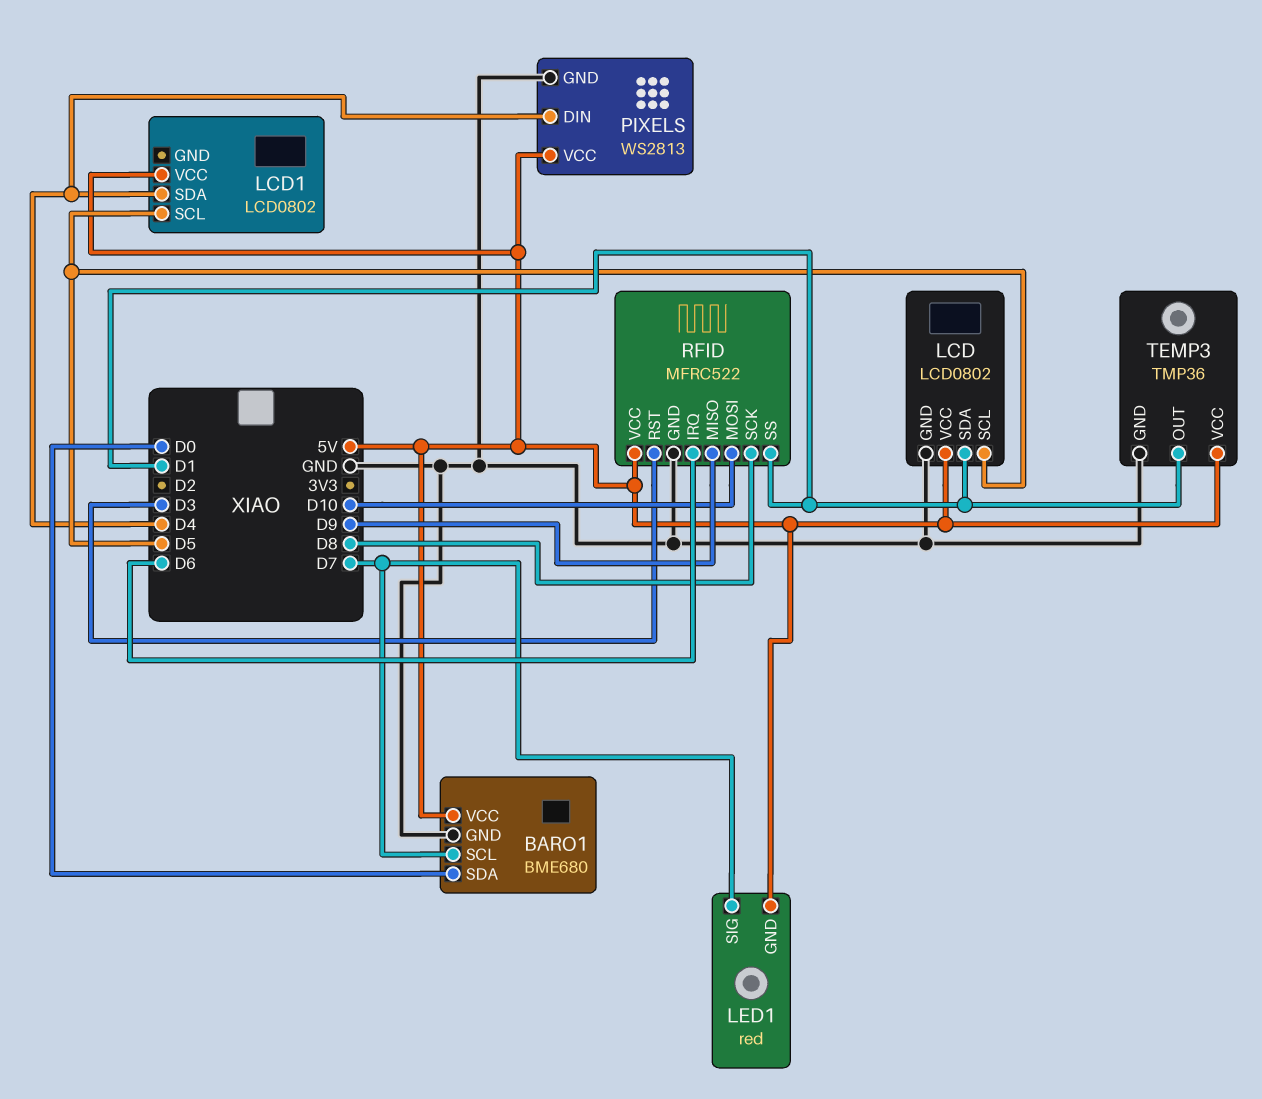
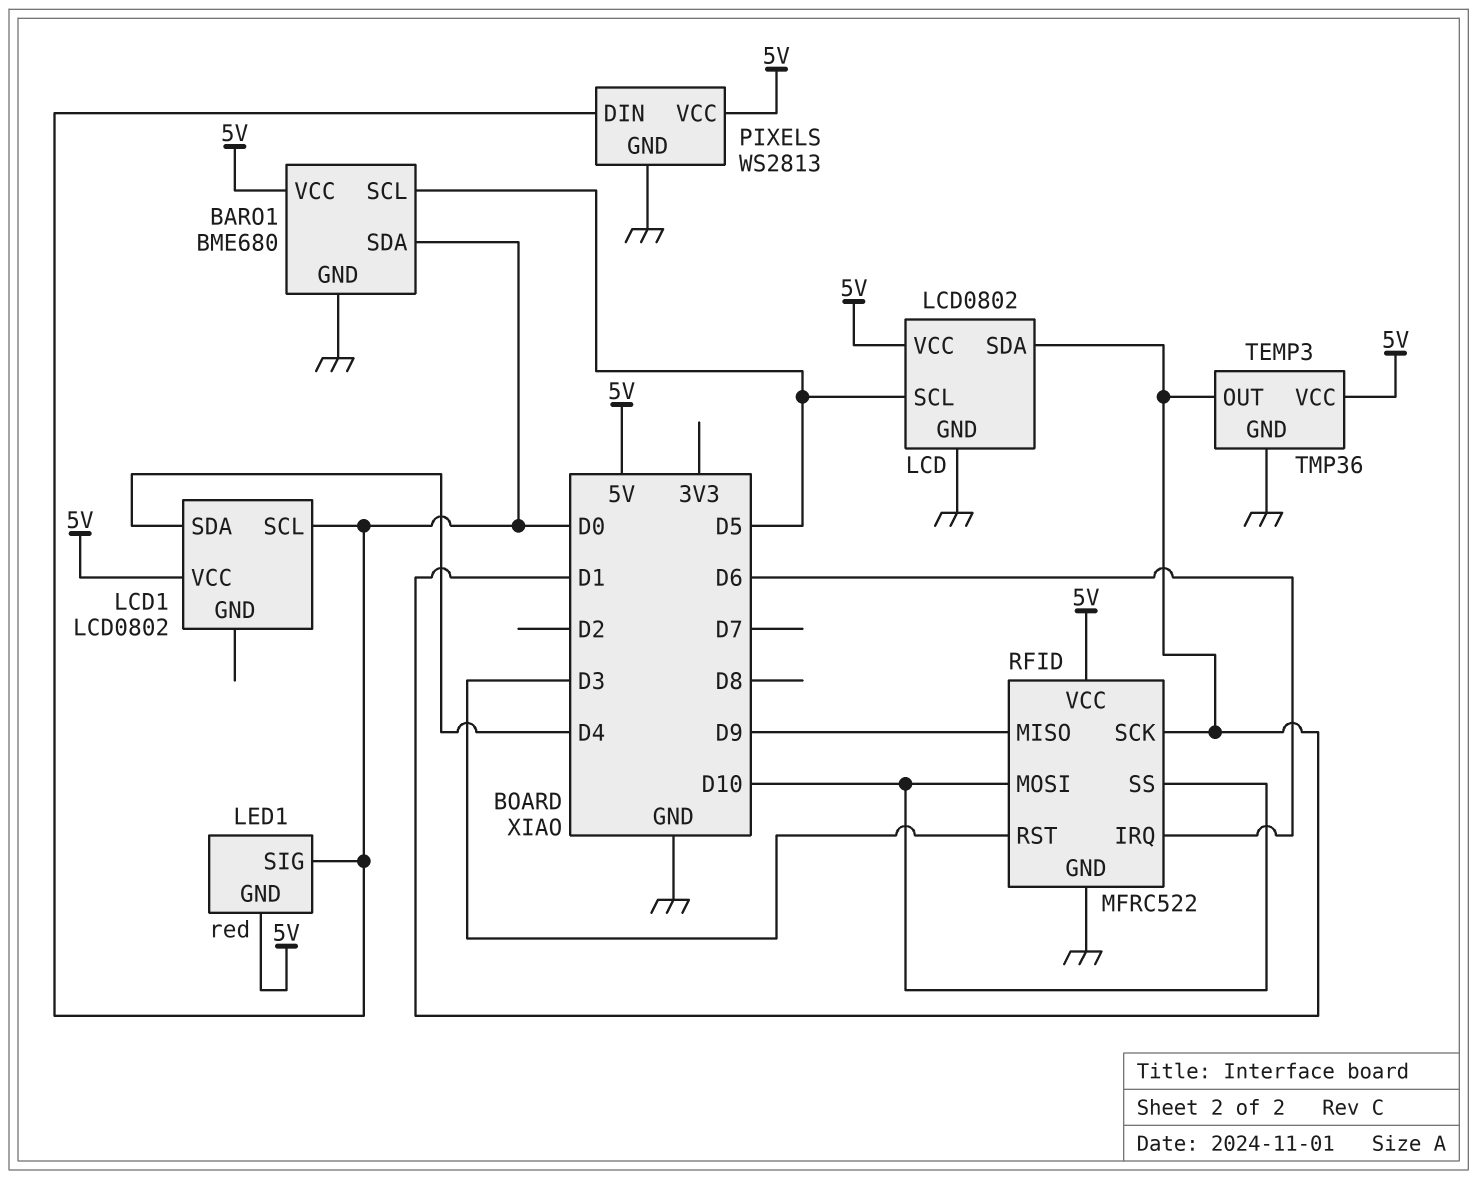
BARO1 pin SCL: D7 -> D5
LCD1 pin SCL: D5 -> D0
LED1 pin SIG: D7 -> D0
PIXELS pin DIN: D4 -> D0
RFID pin SCK: D8 -> D1
RFID pin SS: D1 -> D10

